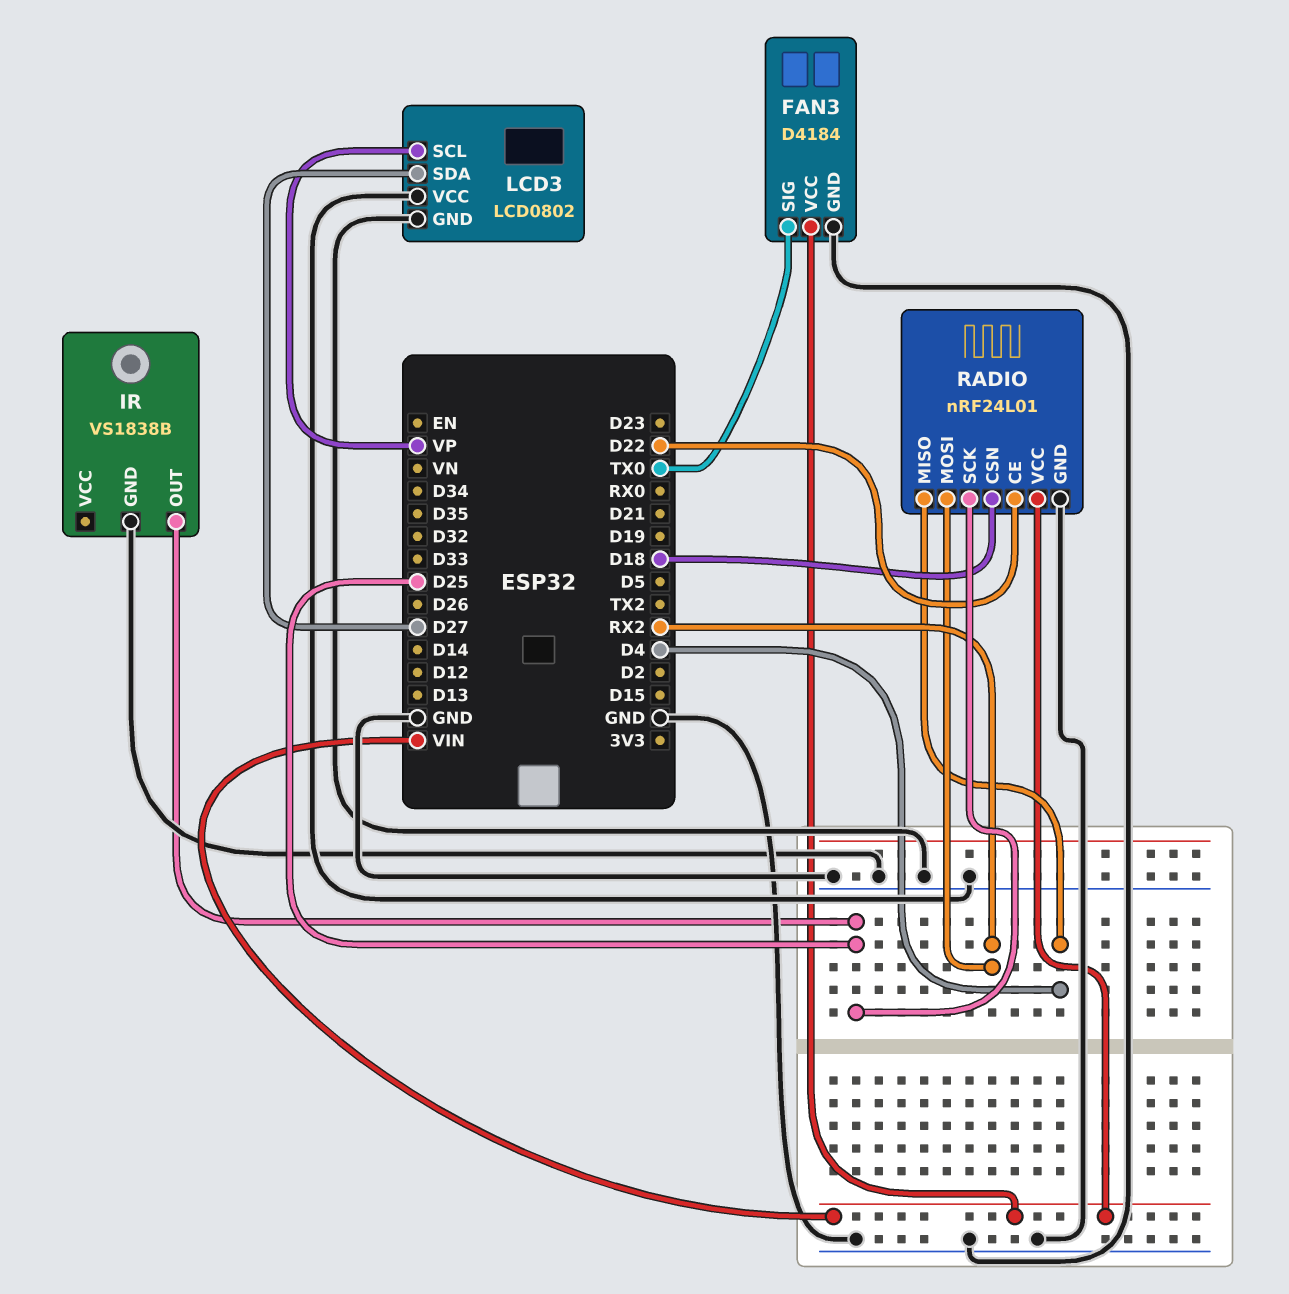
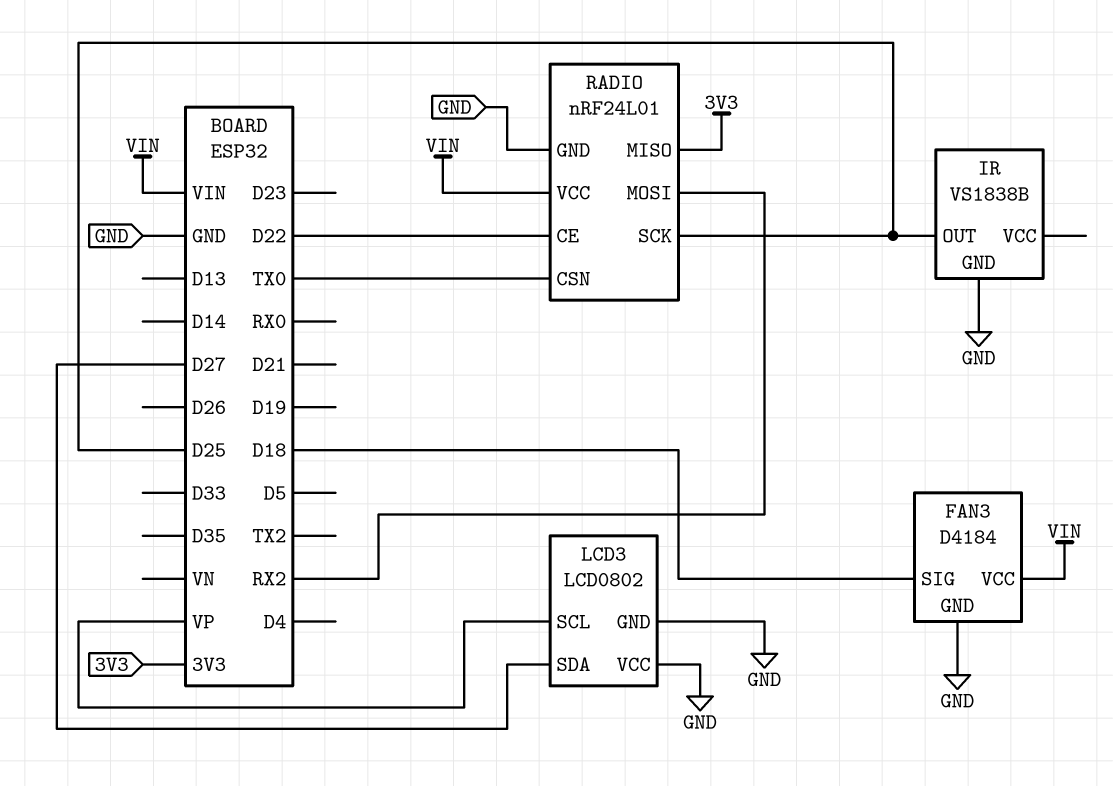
FAN3 pin SIG: TX0 -> D18
RADIO pin CSN: D18 -> TX0
RADIO pin MISO: D4 -> 3V3

